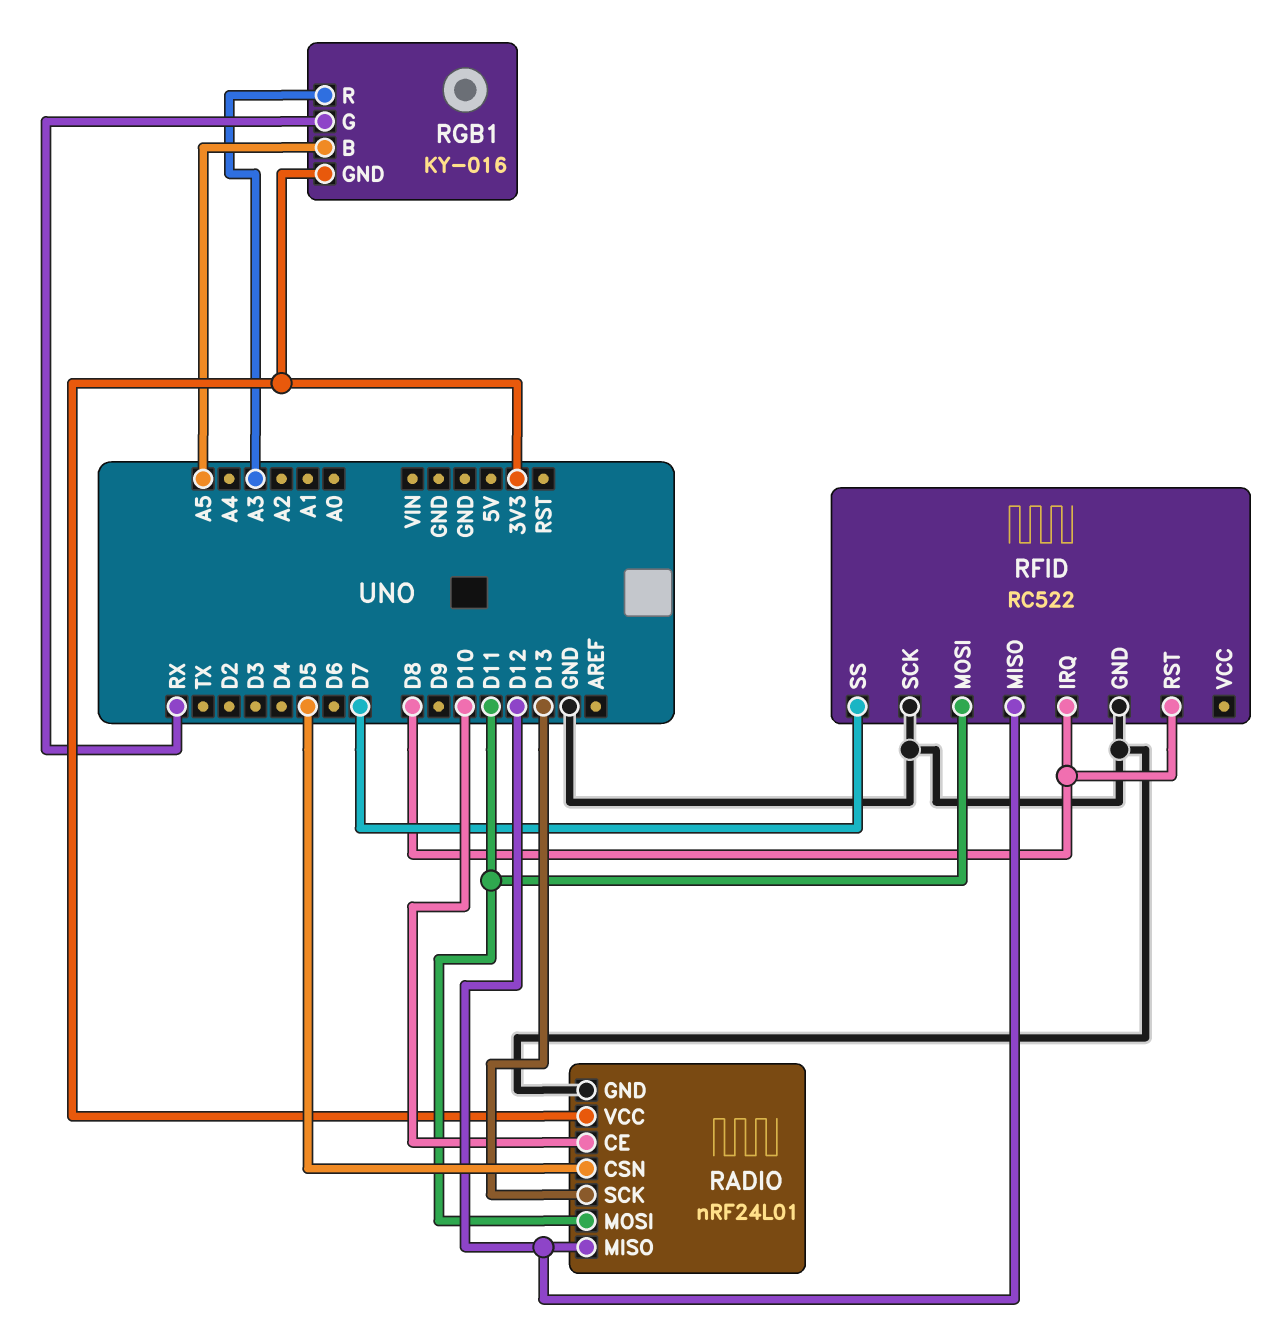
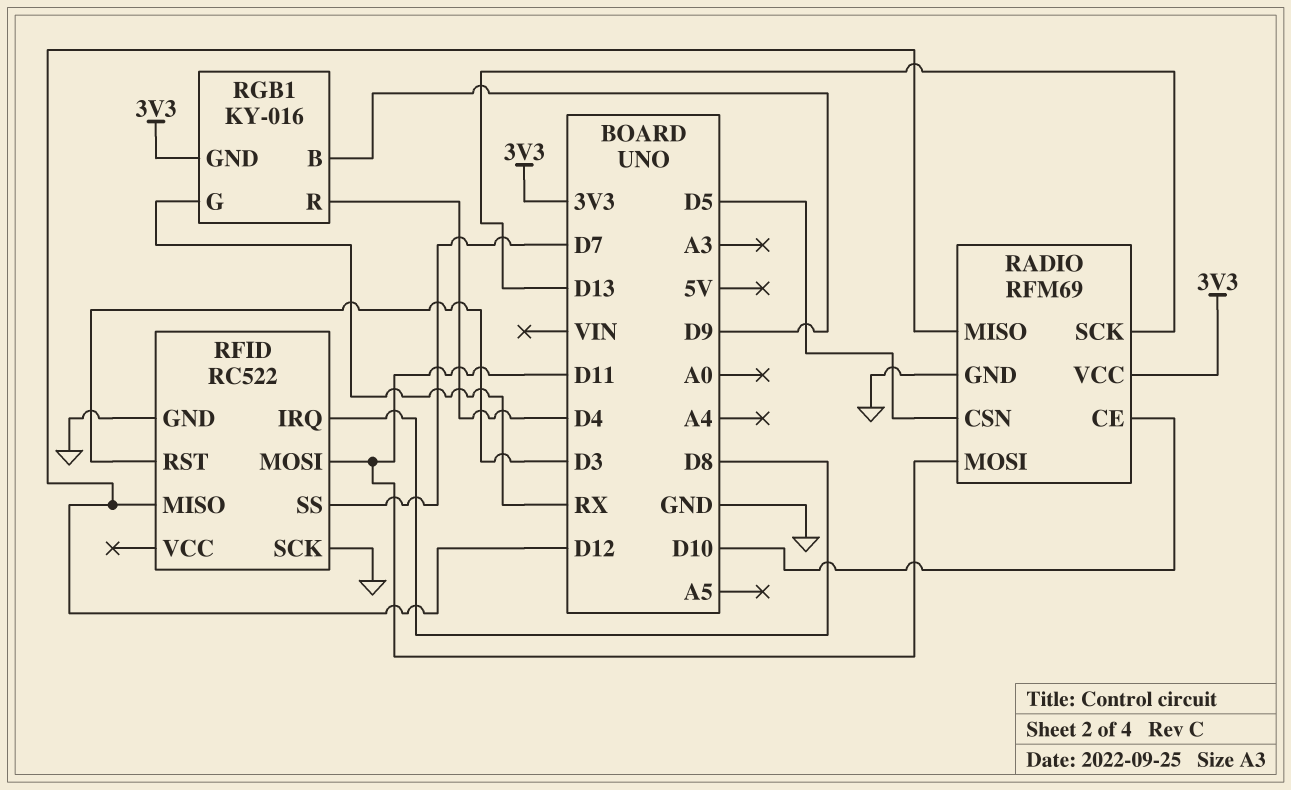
RADIO: nRF24L01 -> RFM69
RFID pin RST: D8 -> D3
RGB1 pin B: A5 -> D9
RGB1 pin R: A3 -> D4

